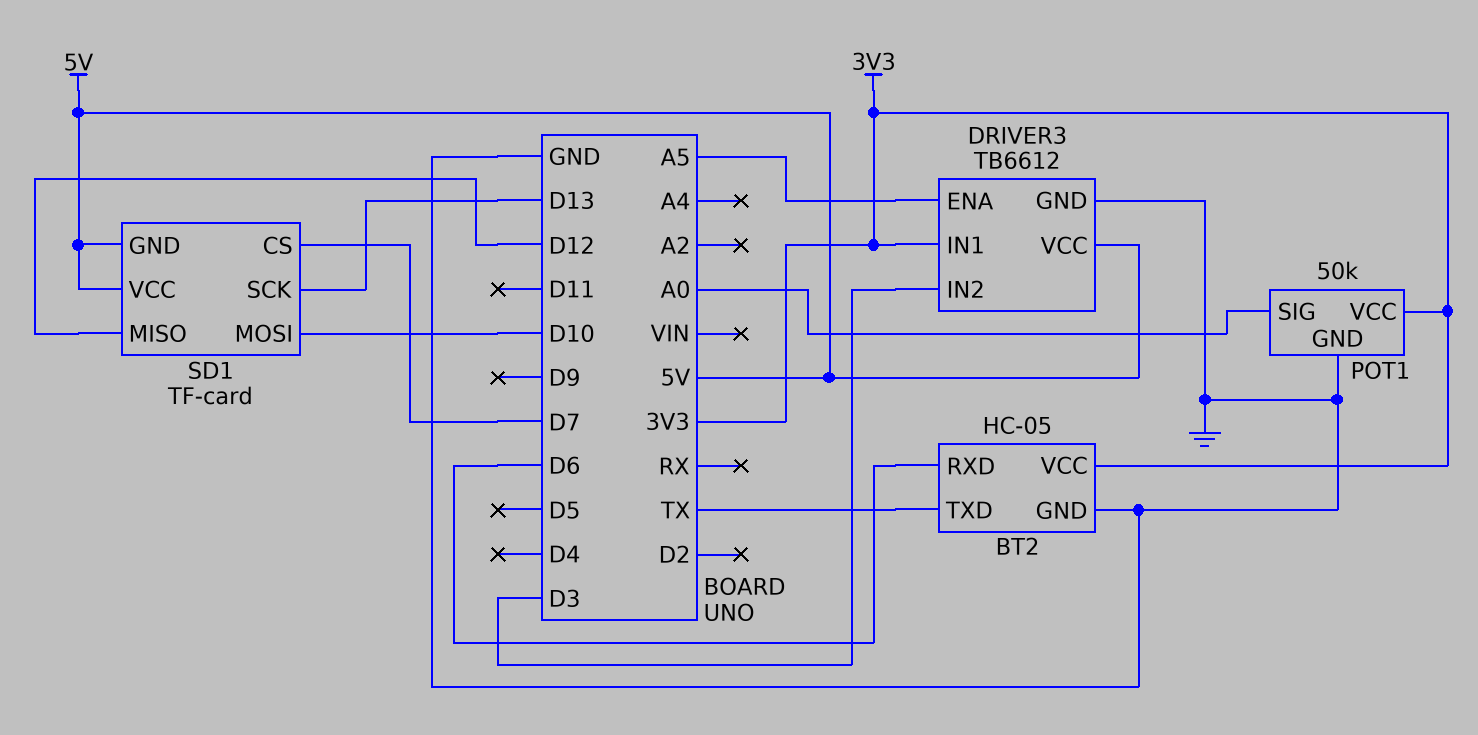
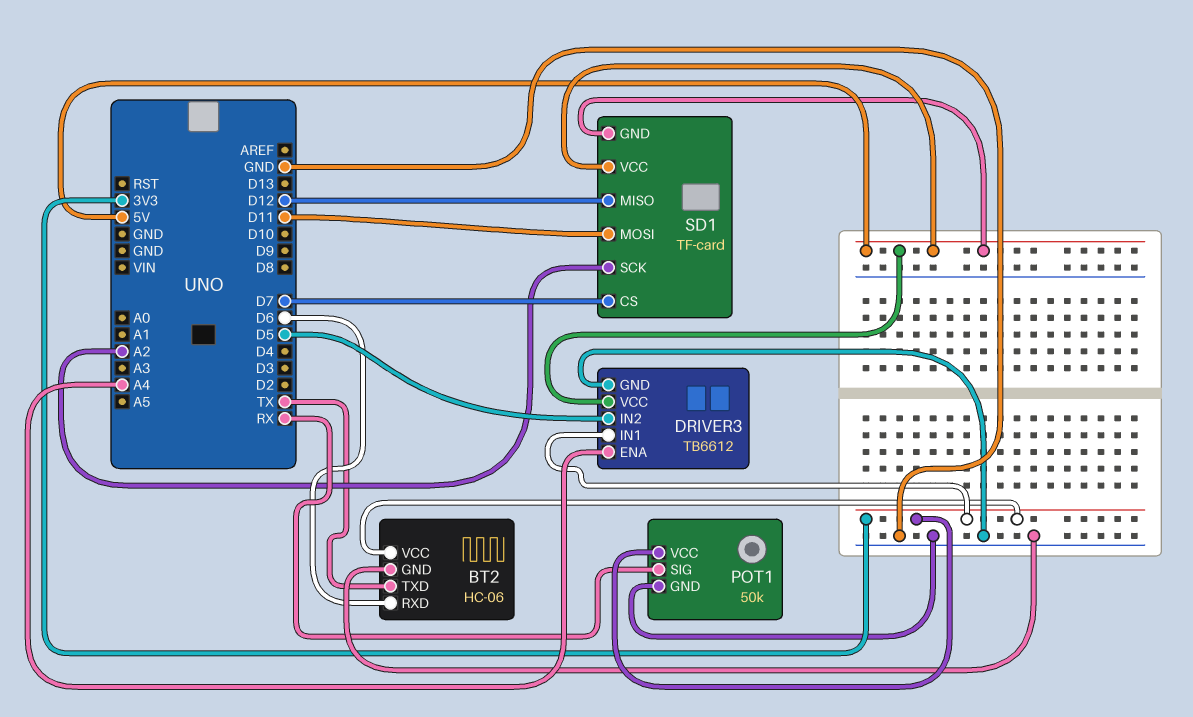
BT2: HC-05 -> HC-06
DRIVER3 pin ENA: A5 -> A4
DRIVER3 pin IN2: D3 -> D5
POT1 pin SIG: A0 -> RX
SD1 pin MOSI: D10 -> D11
SD1 pin SCK: D13 -> A2

